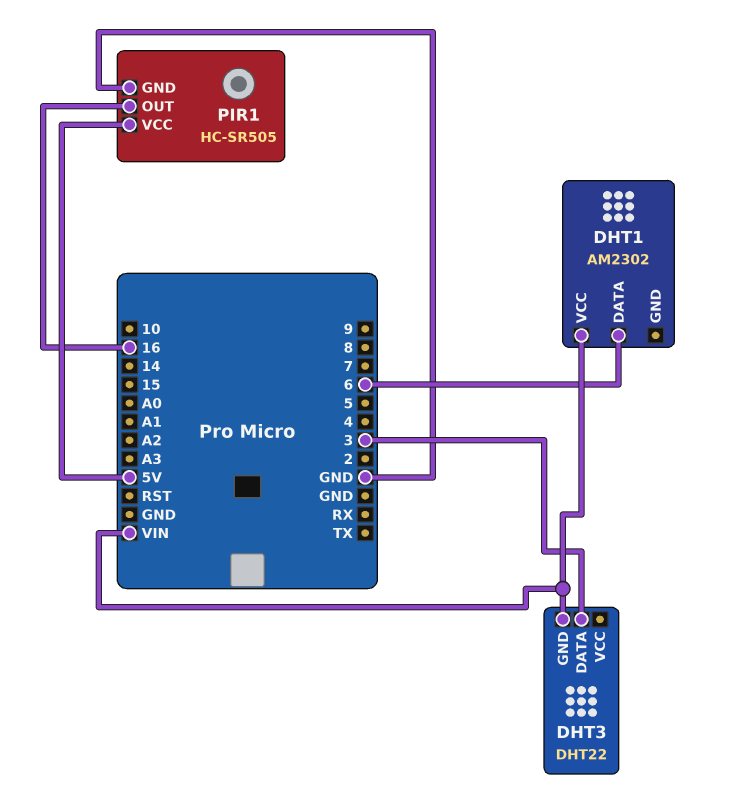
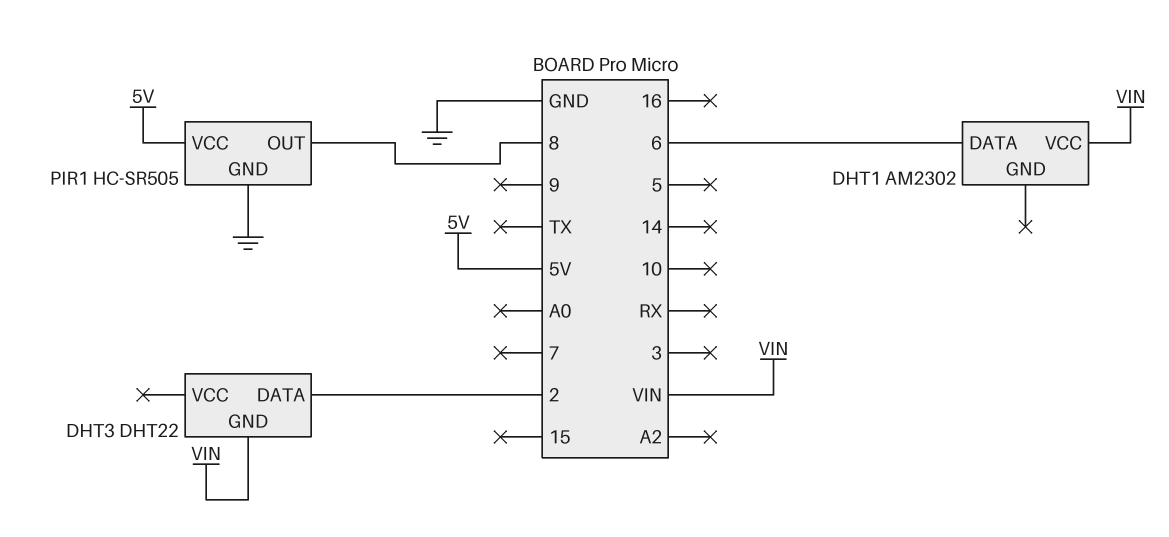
DHT3 pin DATA: 3 -> 2
PIR1 pin OUT: 16 -> 8

